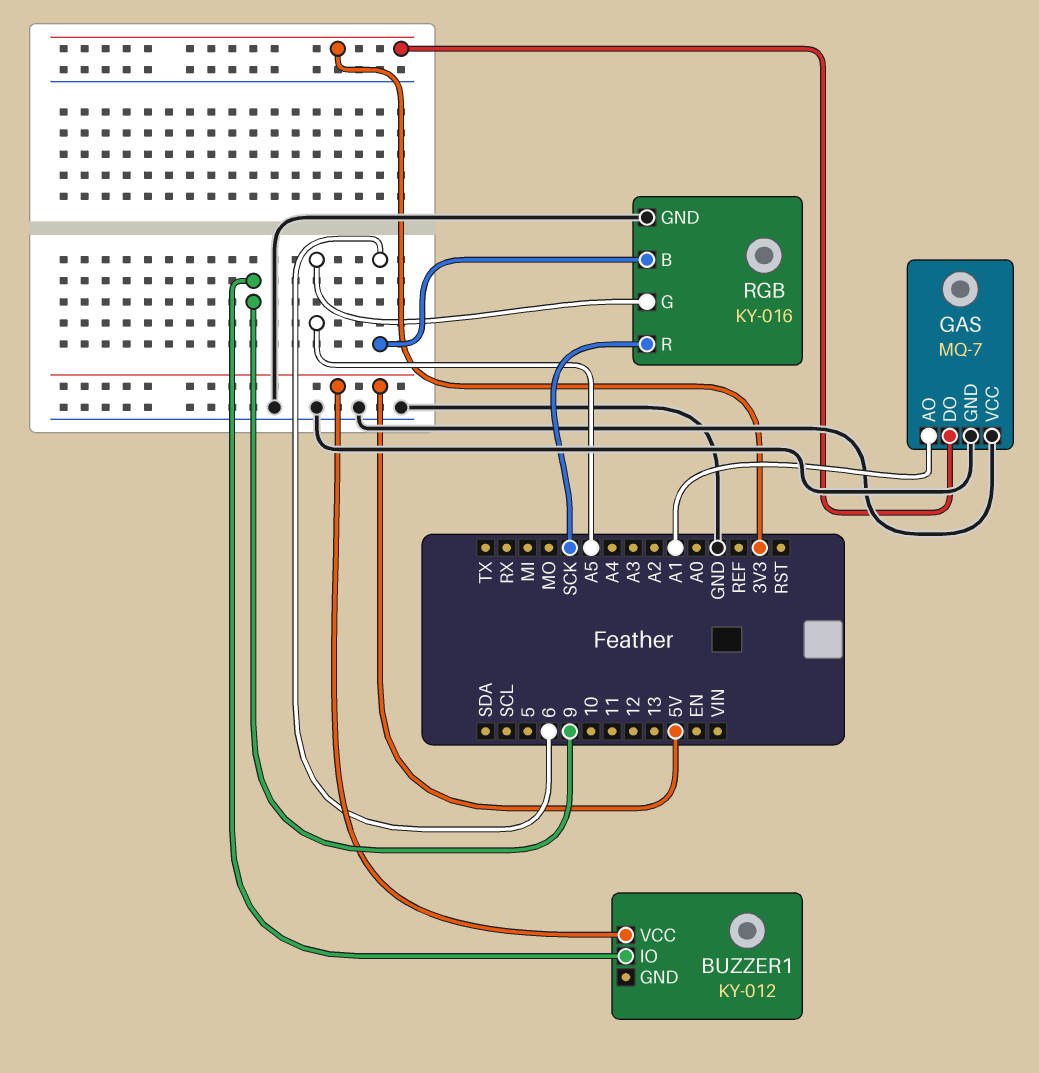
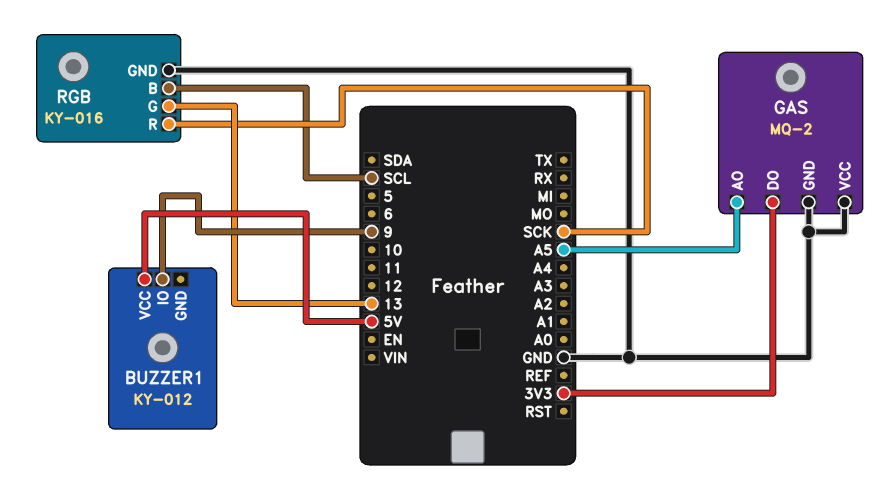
GAS: MQ-7 -> MQ-2
GAS pin AO: A1 -> A5
RGB pin B: 6 -> SCL
RGB pin G: A5 -> 13

